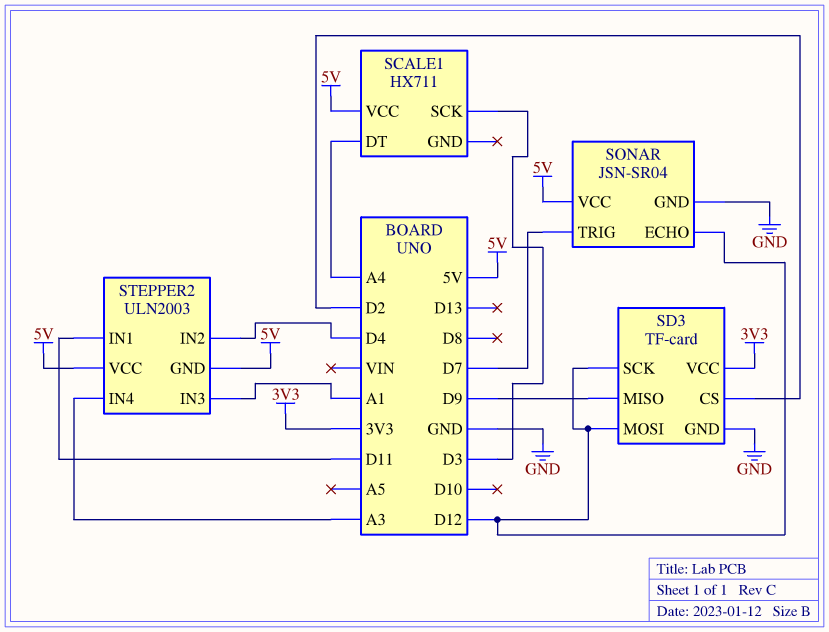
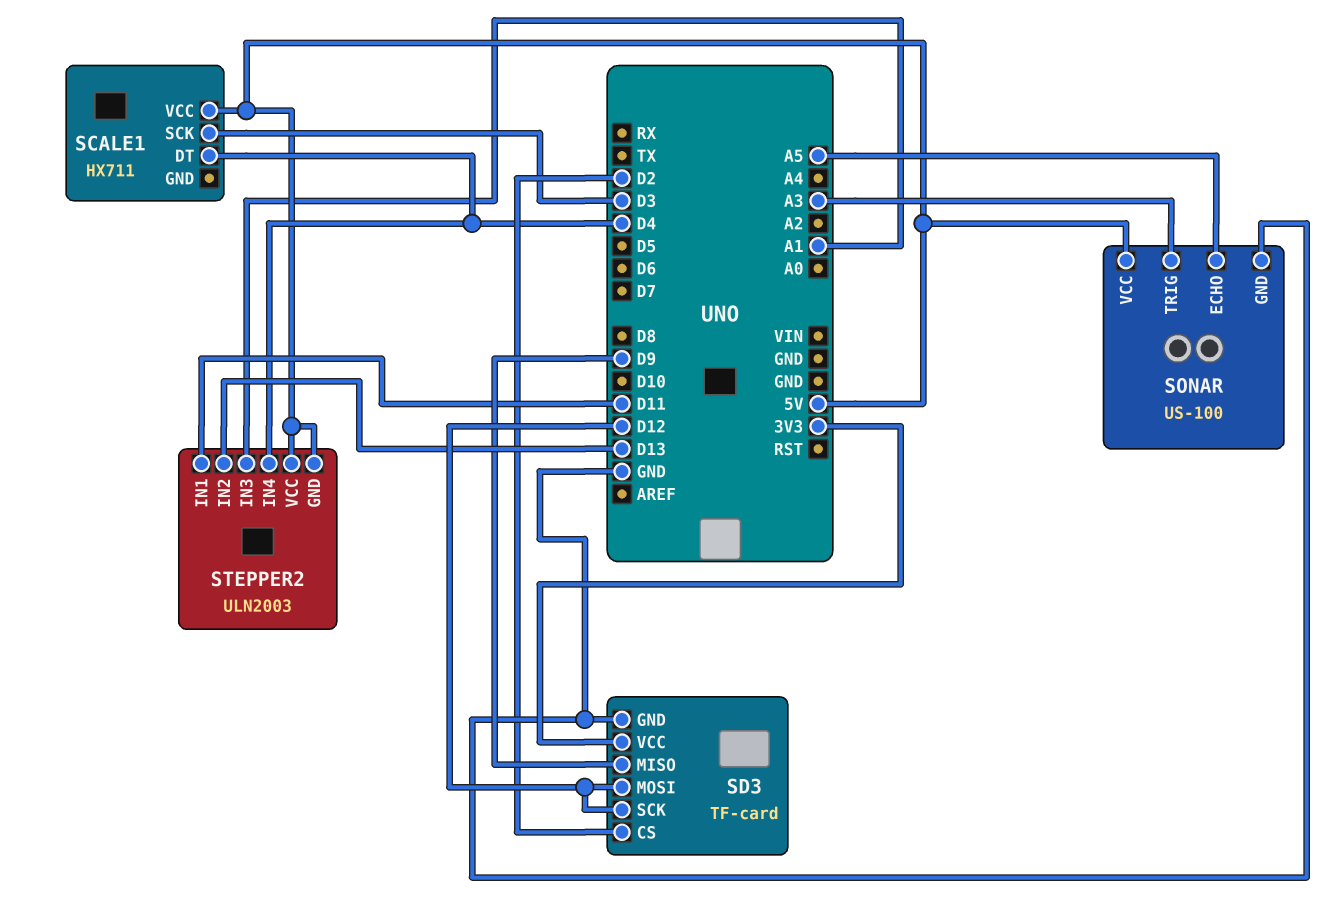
SCALE1 pin DT: A4 -> D4
SONAR: JSN-SR04 -> US-100
SONAR pin ECHO: D12 -> A5
SONAR pin TRIG: D7 -> A3
STEPPER2 pin IN2: D4 -> D13
STEPPER2 pin IN4: A3 -> D4

